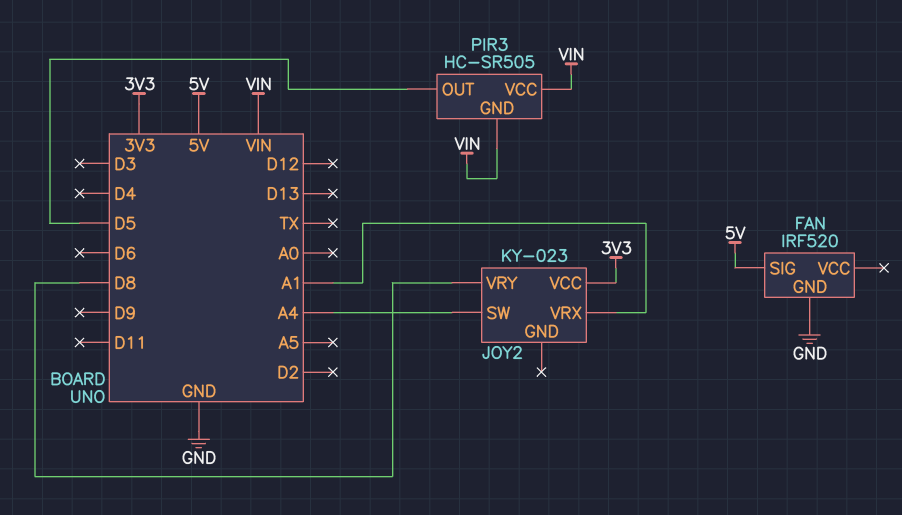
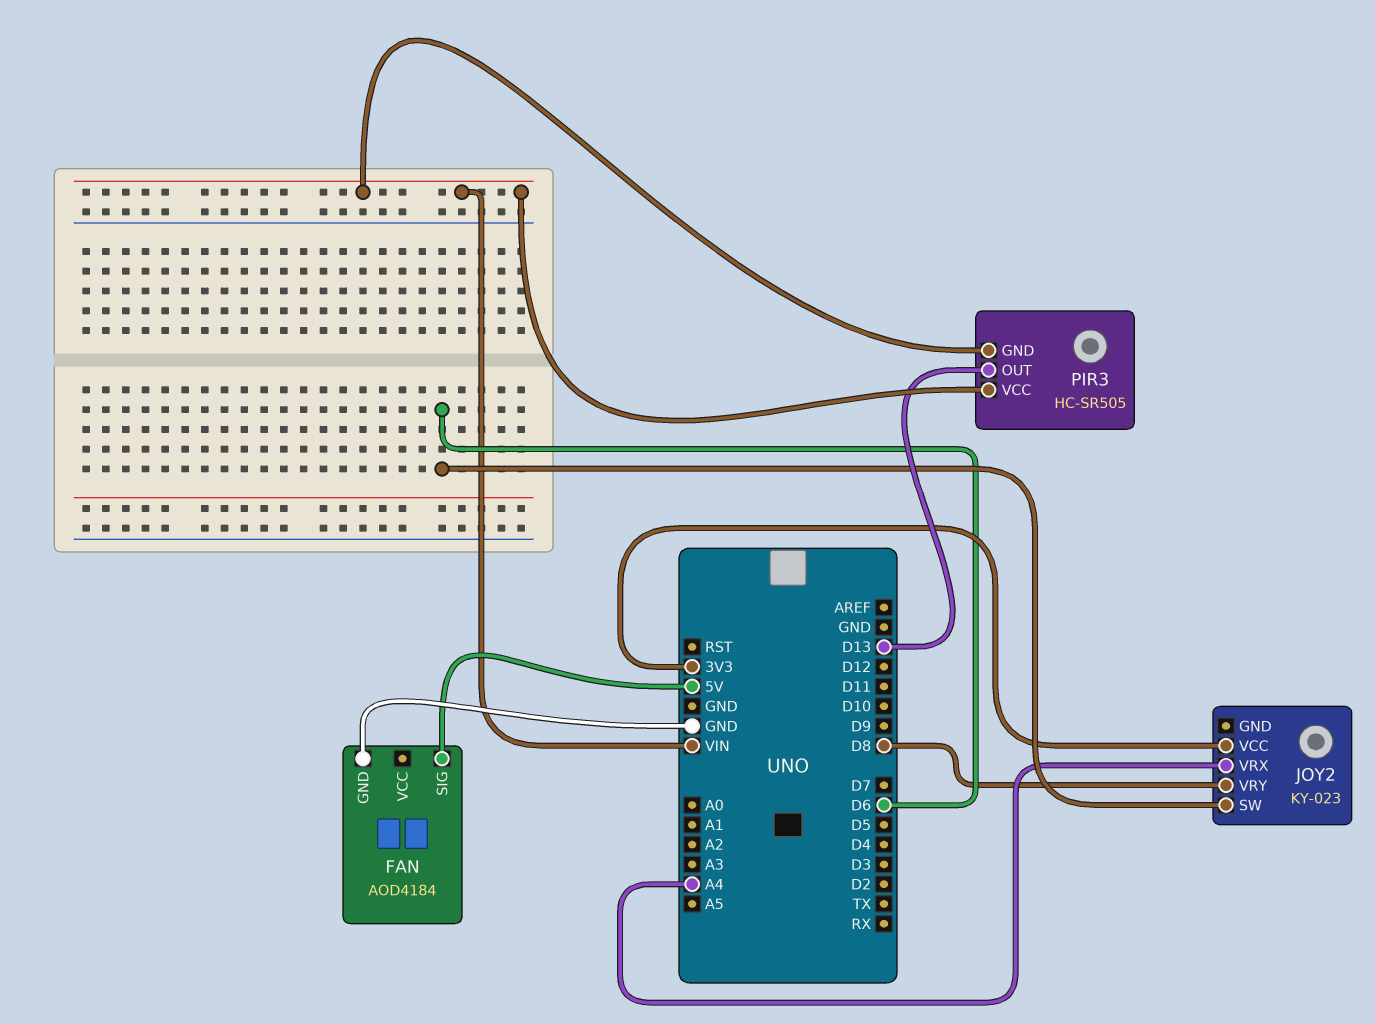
FAN: IRF520 -> AOD4184
JOY2 pin SW: A4 -> D6
JOY2 pin VRX: A1 -> A4
PIR3 pin OUT: D5 -> D13

